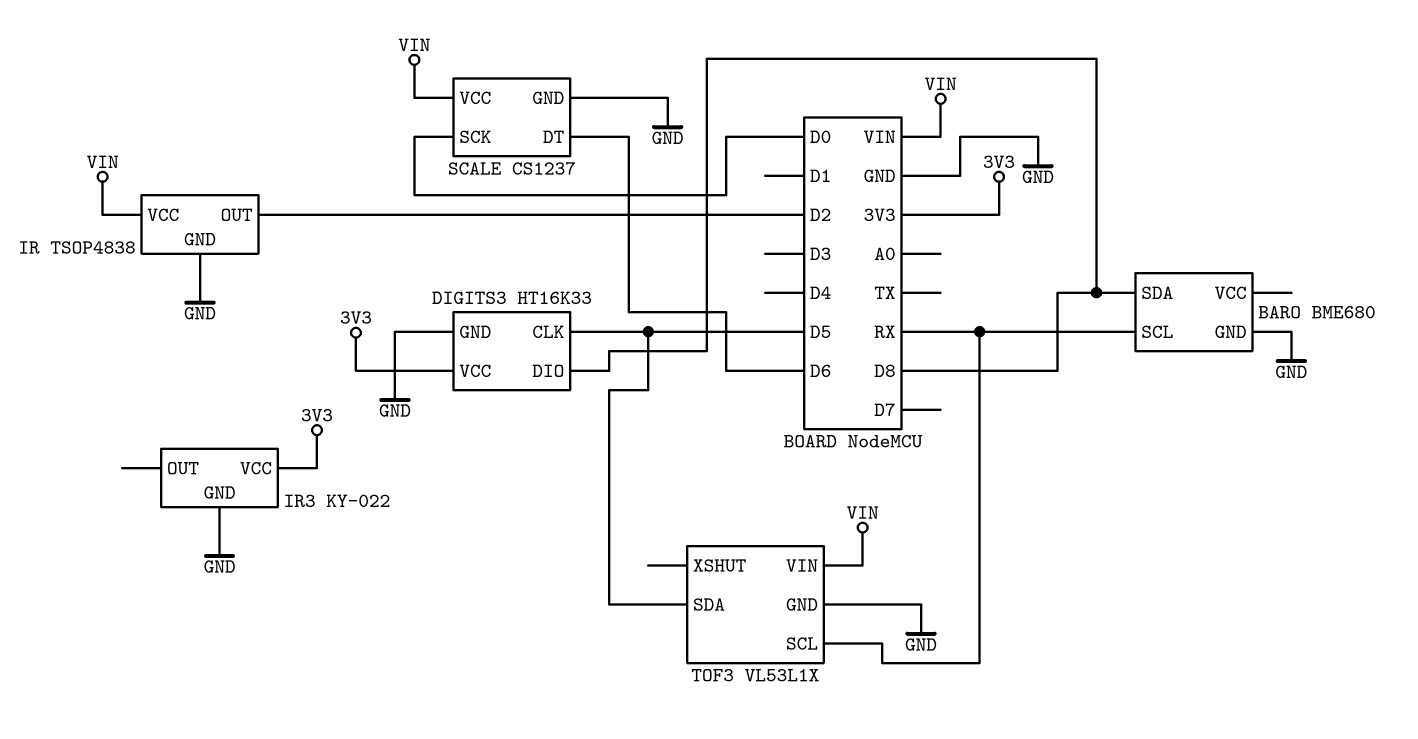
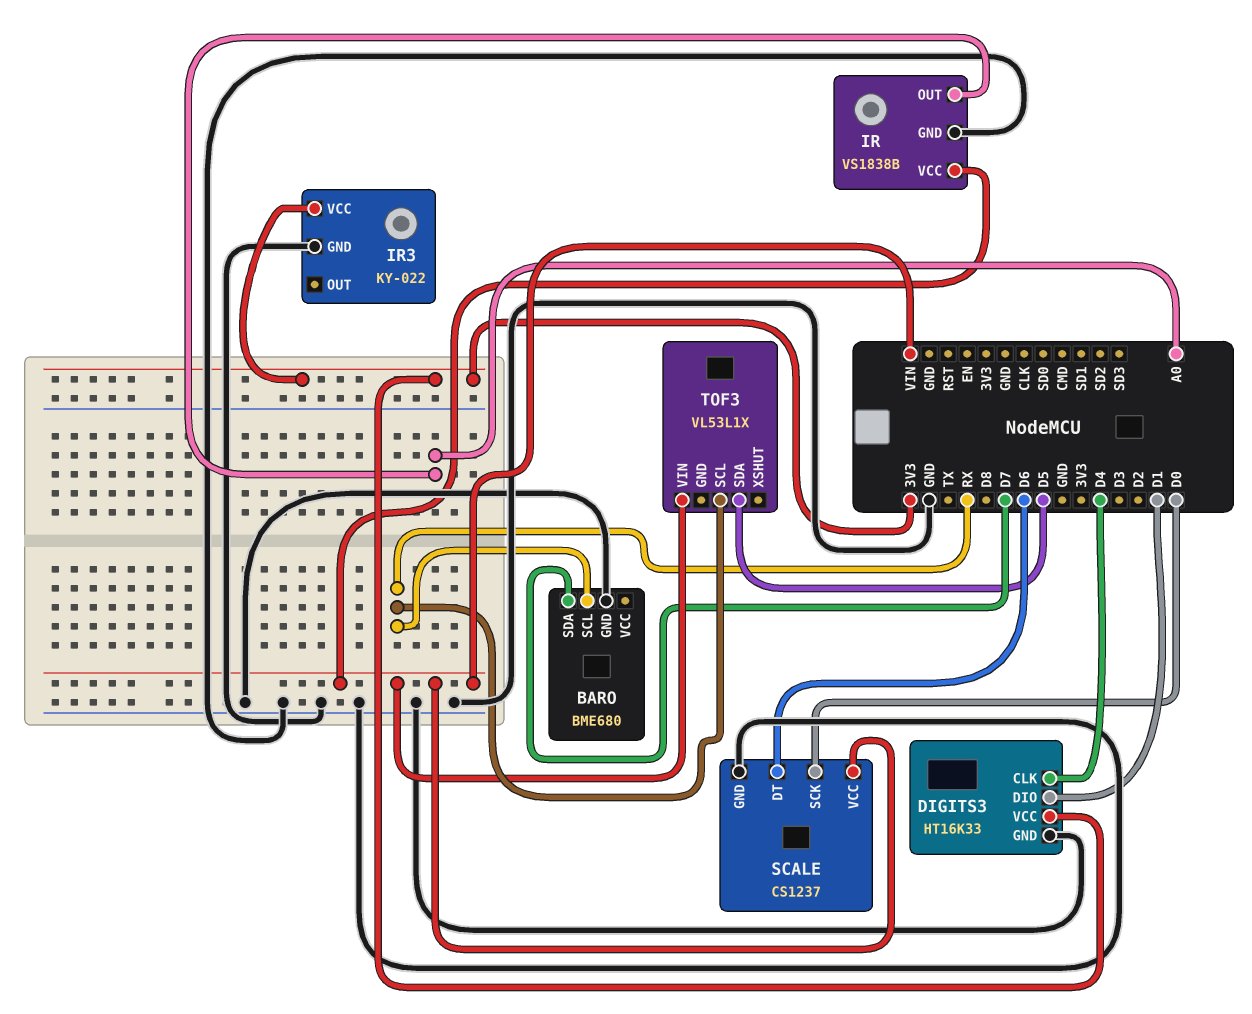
BARO pin SDA: D8 -> D7
DIGITS3 pin CLK: D5 -> D4
DIGITS3 pin DIO: D8 -> D1
IR: TSOP4838 -> VS1838B
IR pin OUT: D2 -> A0
TOF3 pin GND: GND -> none

